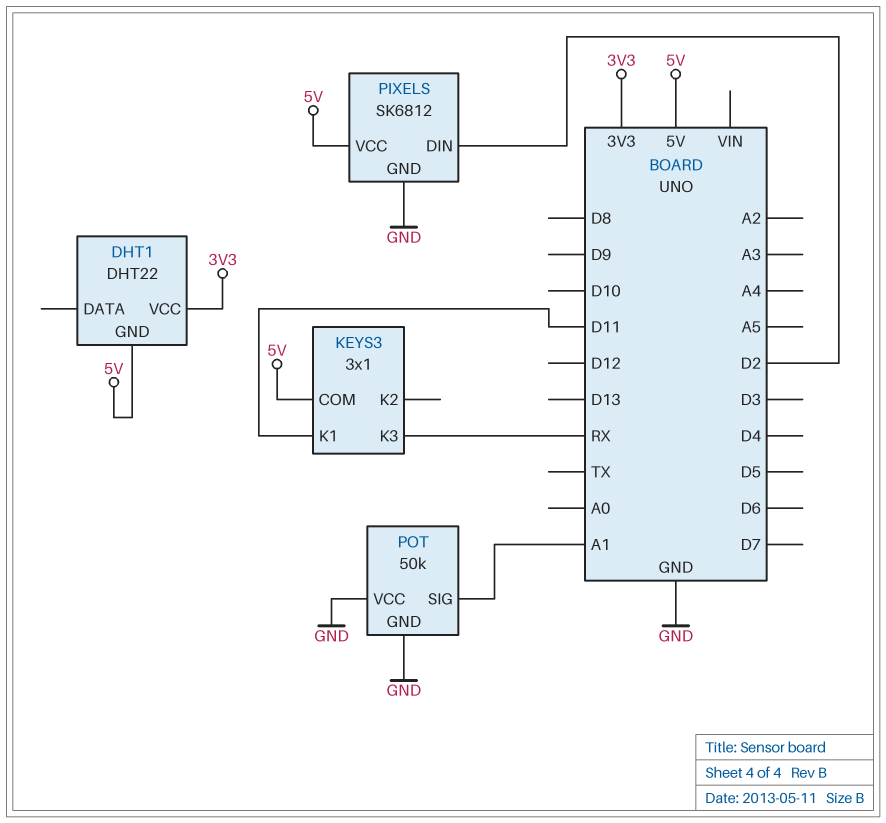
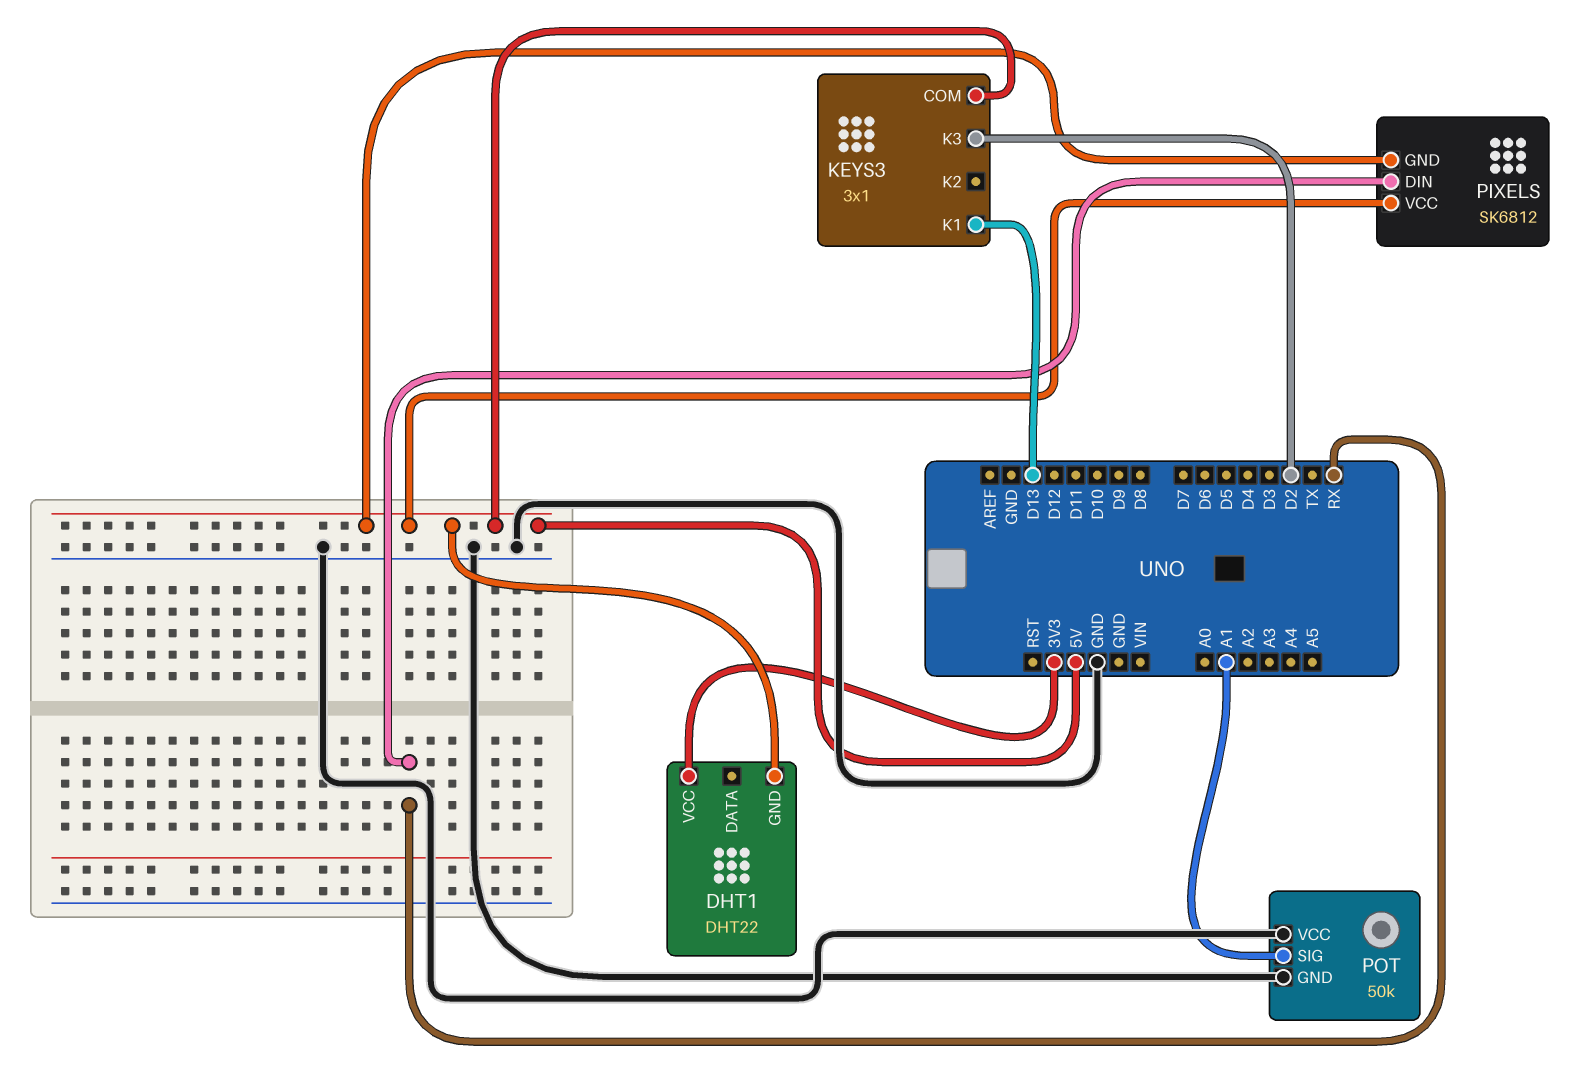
KEYS3 pin K1: D11 -> D13
KEYS3 pin K3: RX -> D2
PIXELS pin DIN: D2 -> RX
PIXELS pin GND: GND -> 5V

